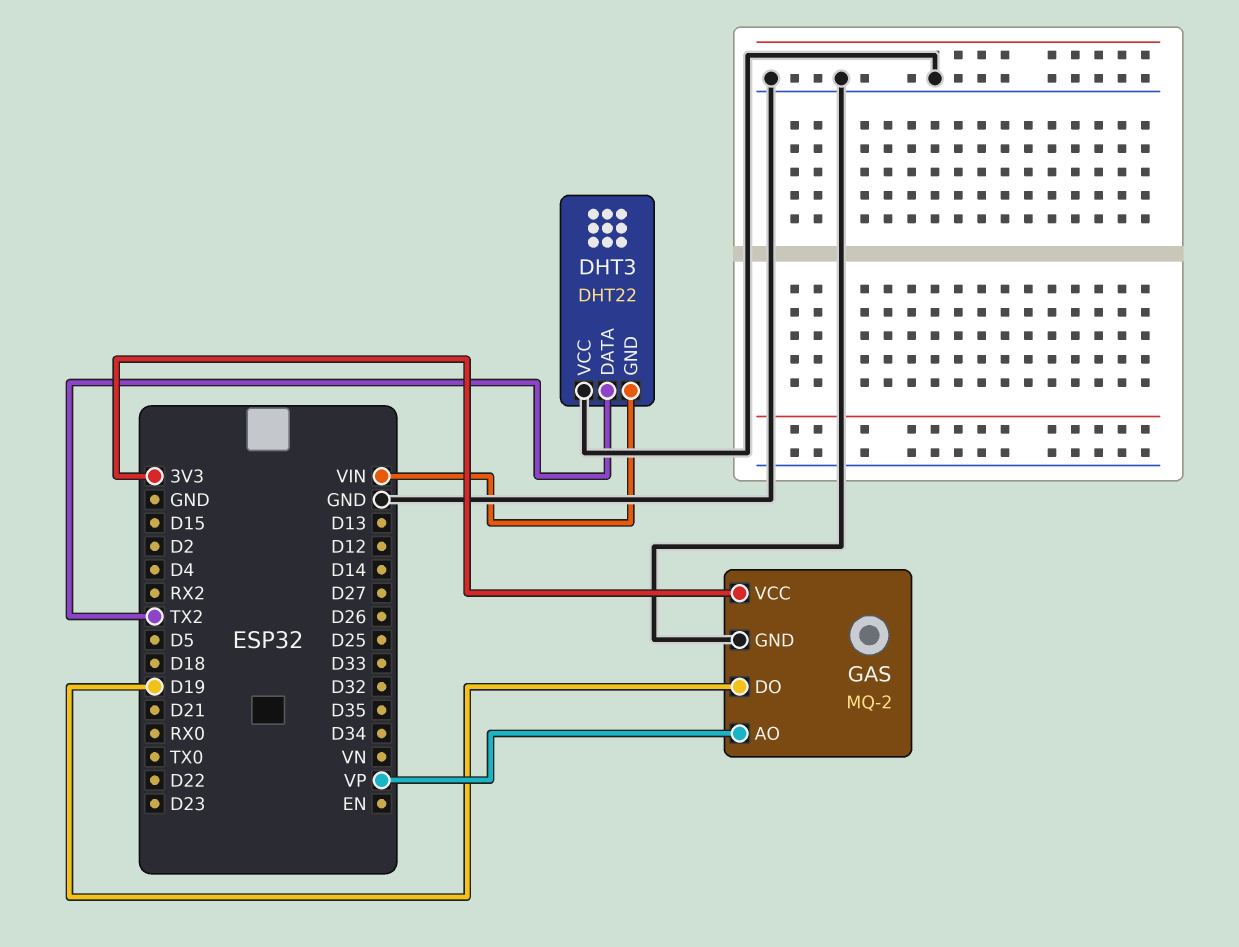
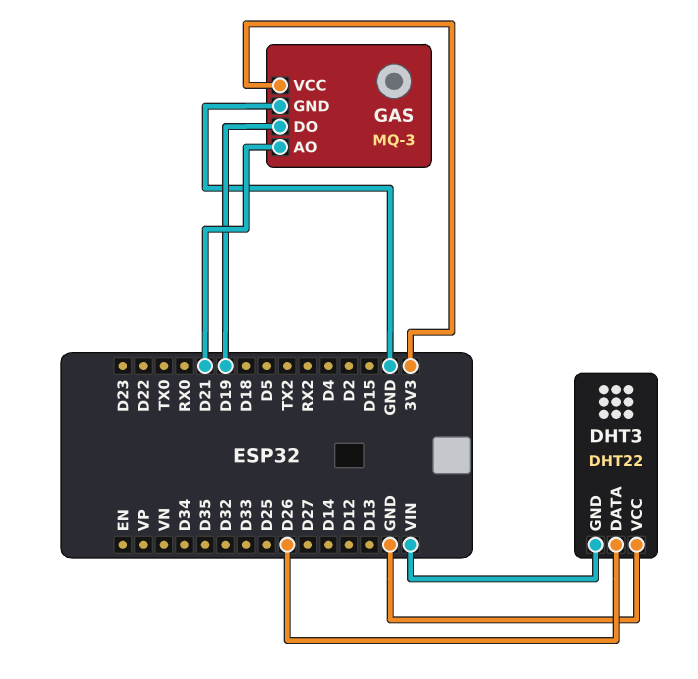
DHT3 pin DATA: TX2 -> D26
GAS: MQ-2 -> MQ-3
GAS pin AO: VP -> D21

